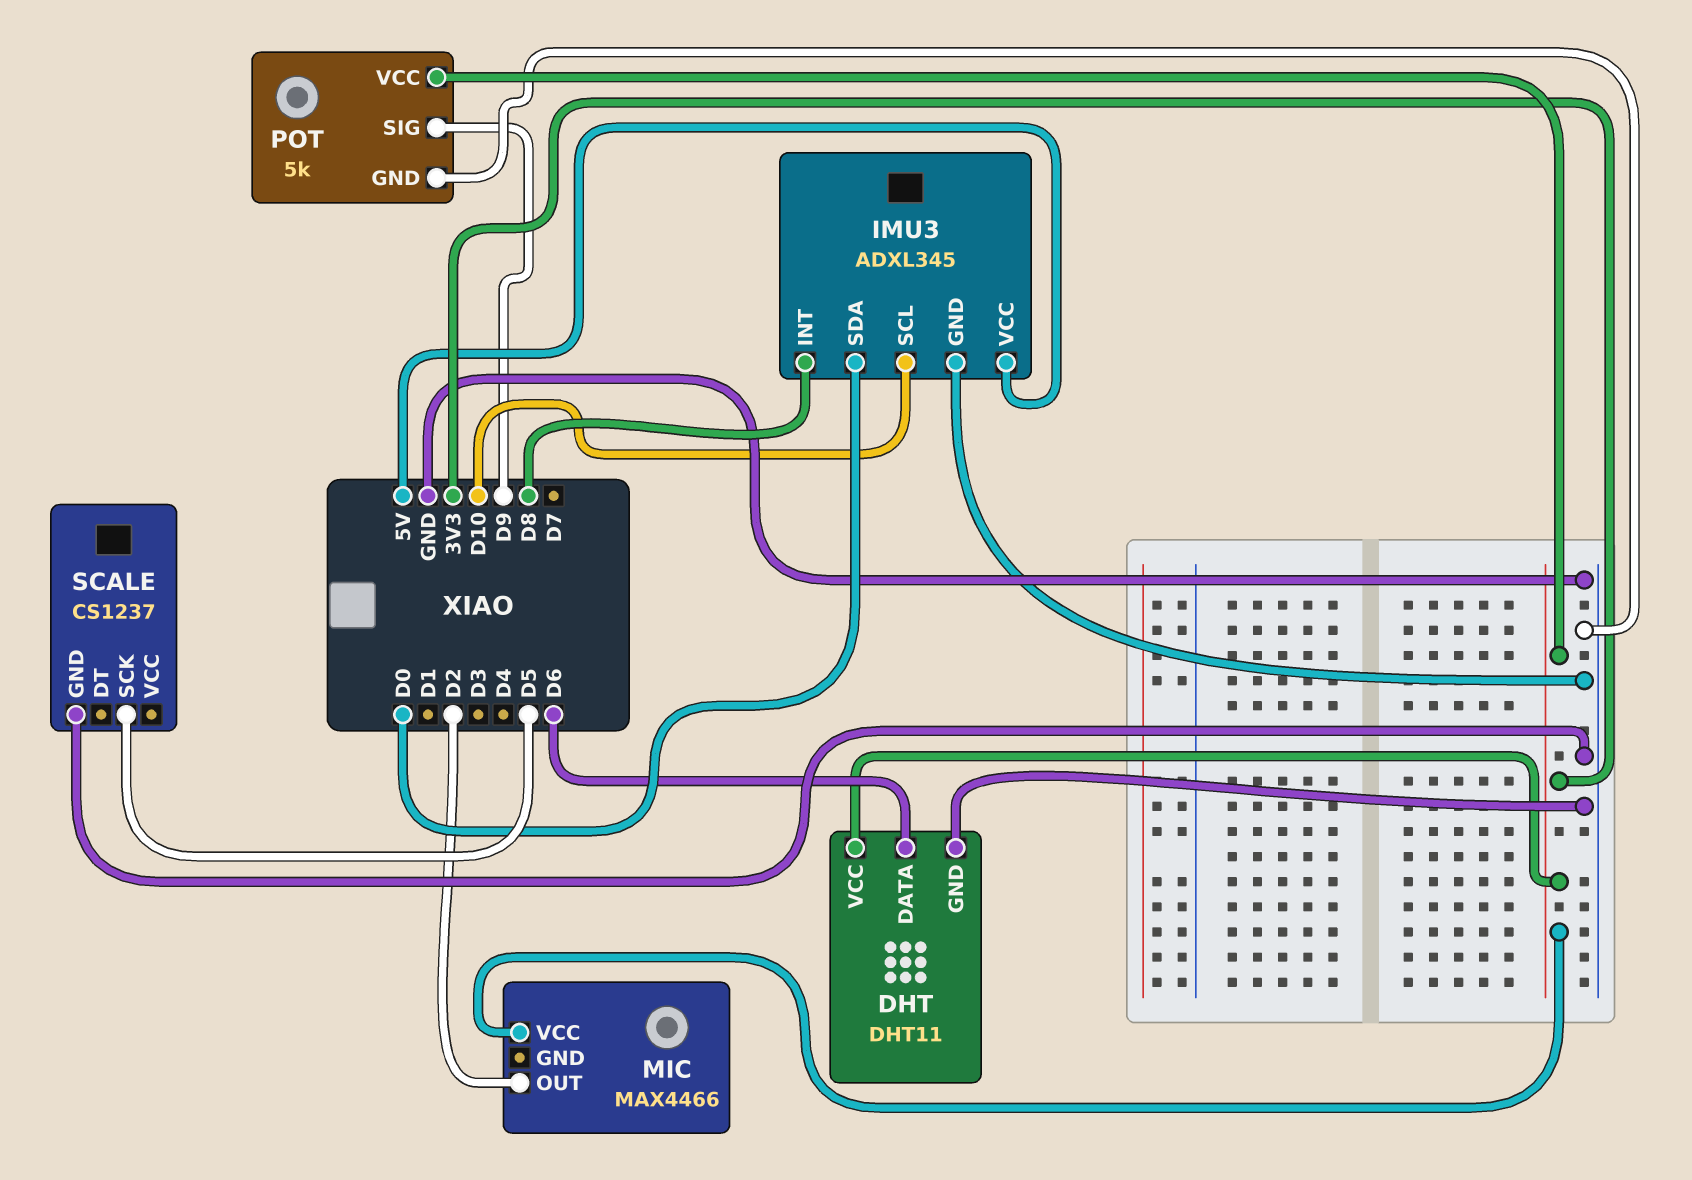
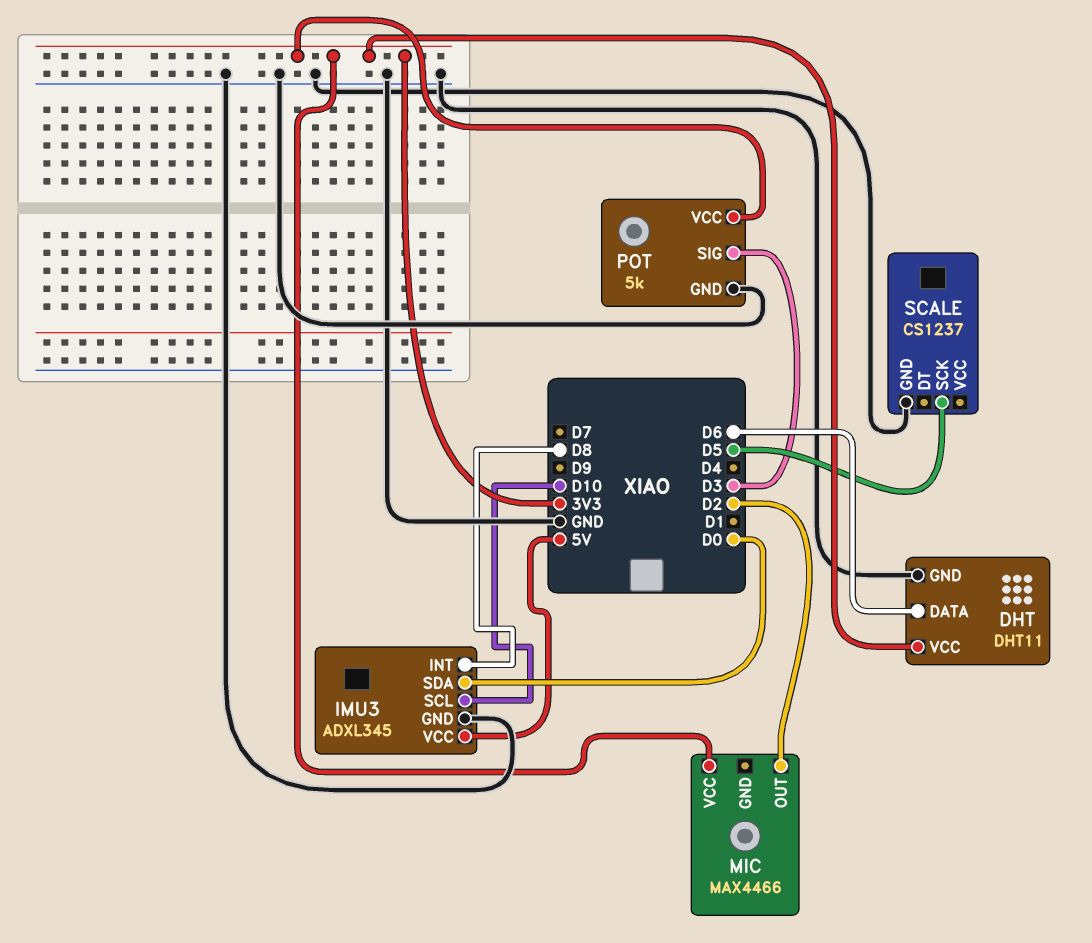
POT pin SIG: D9 -> D3

